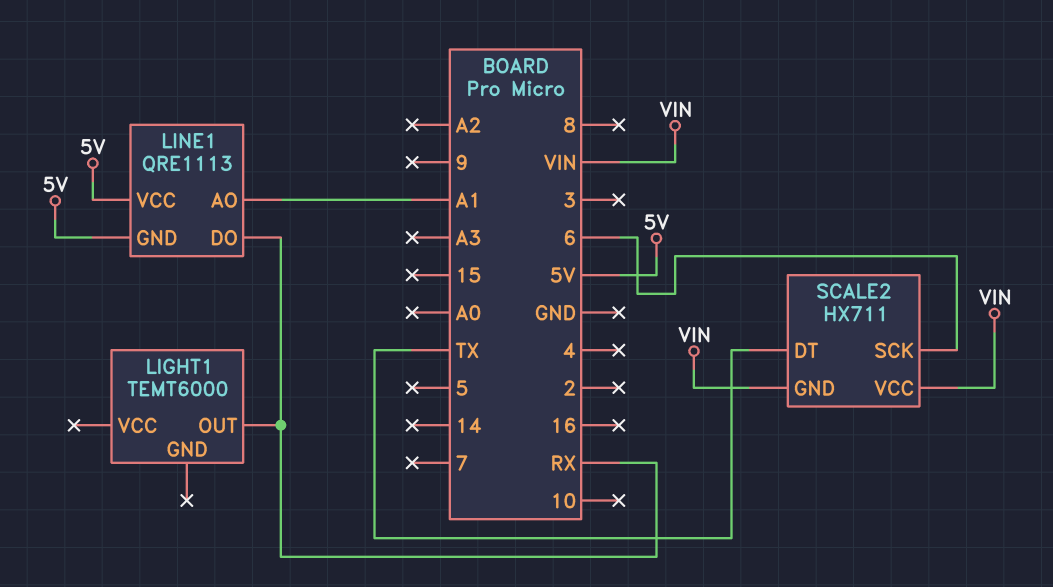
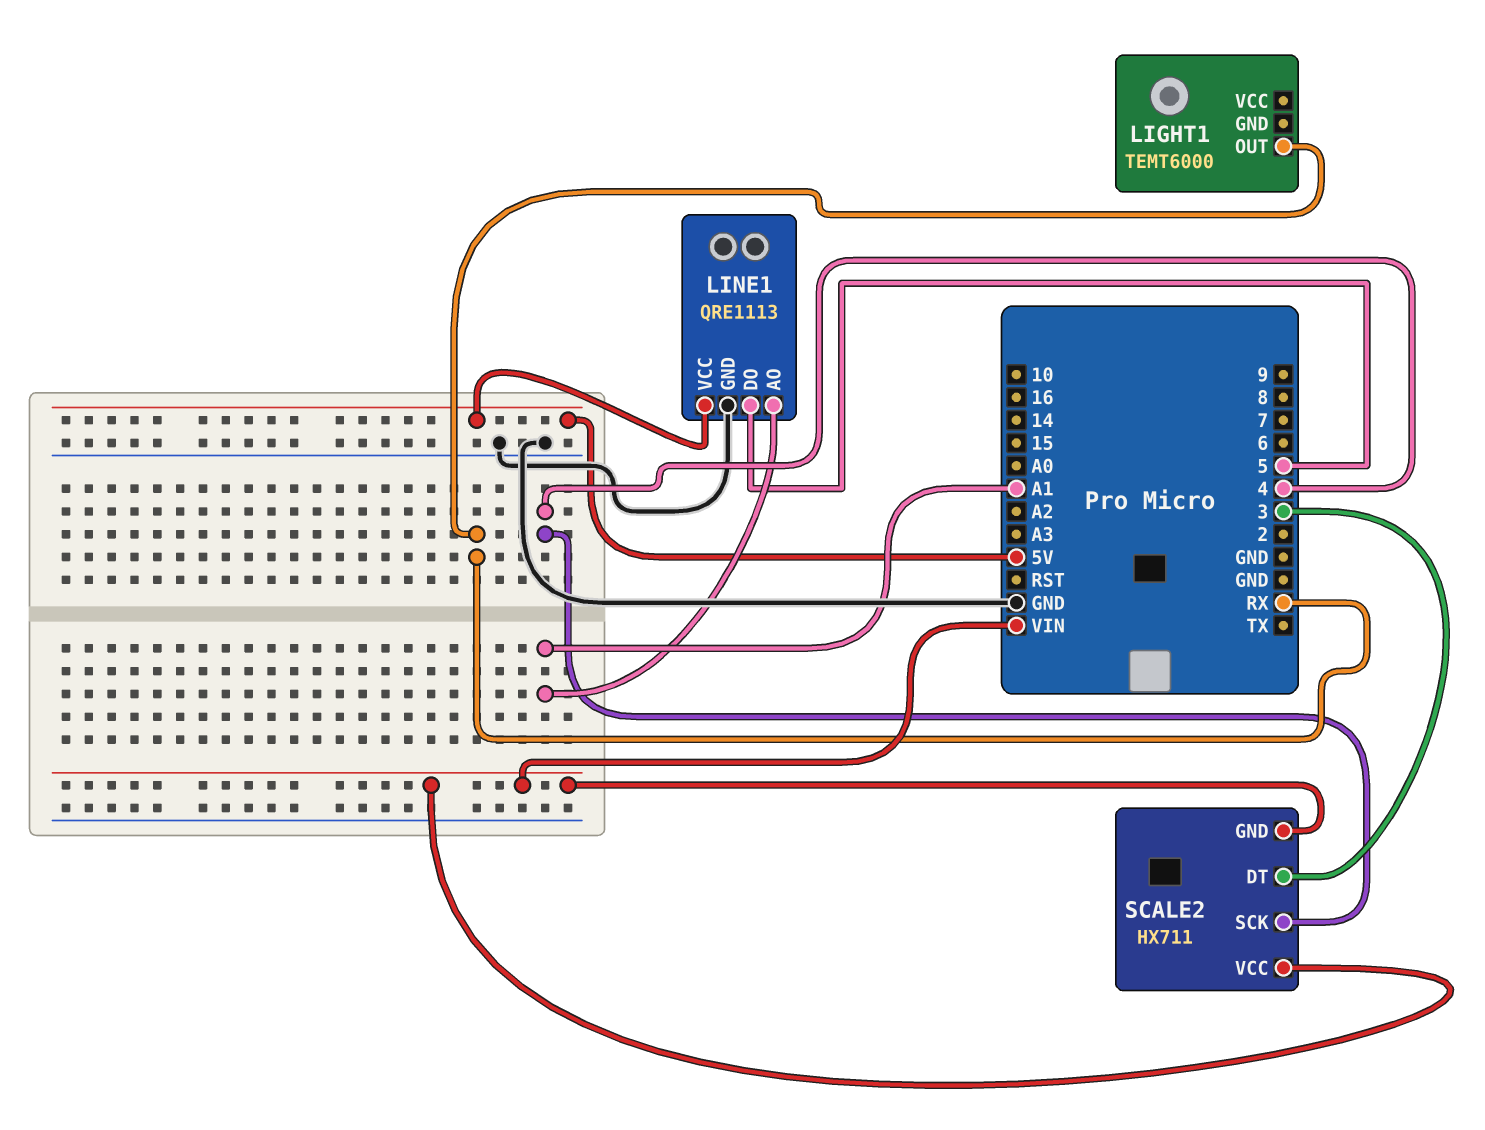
LINE1 pin DO: RX -> 5
LINE1 pin GND: 5V -> GND
SCALE2 pin DT: TX -> 3
SCALE2 pin SCK: 6 -> 4

